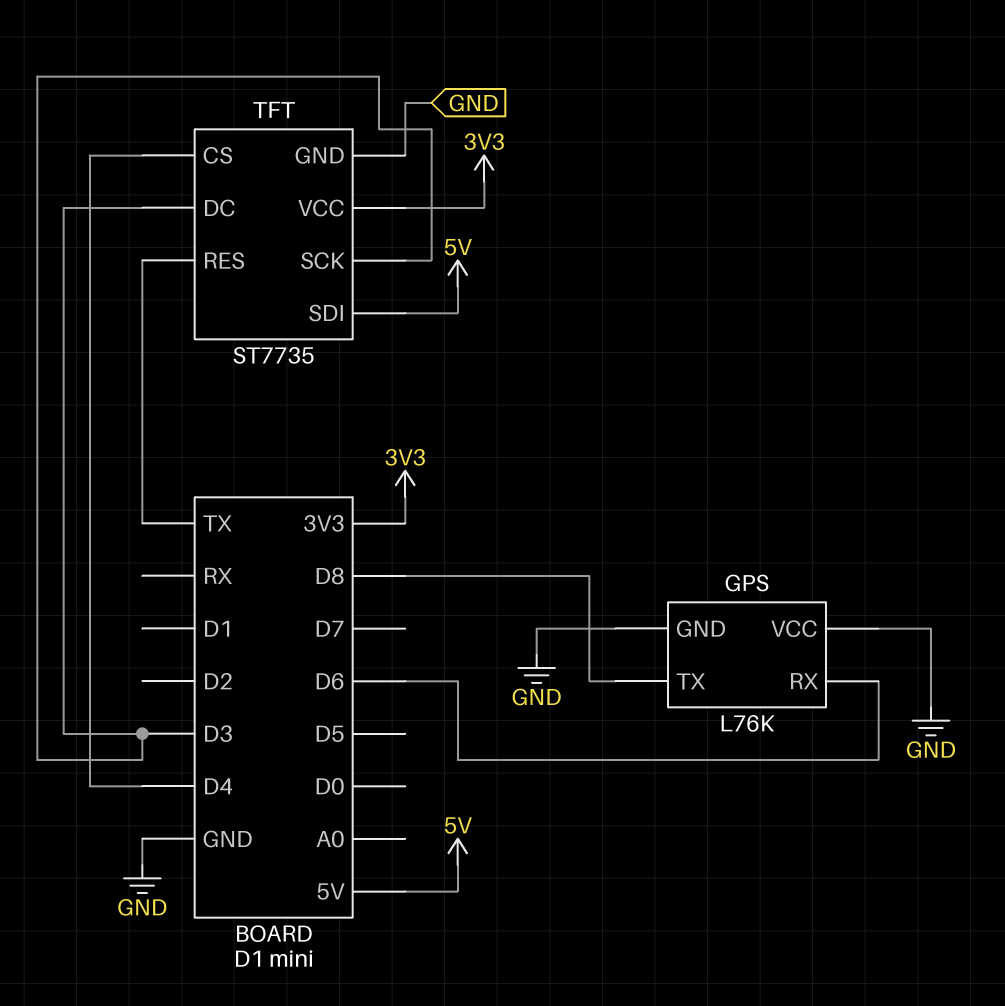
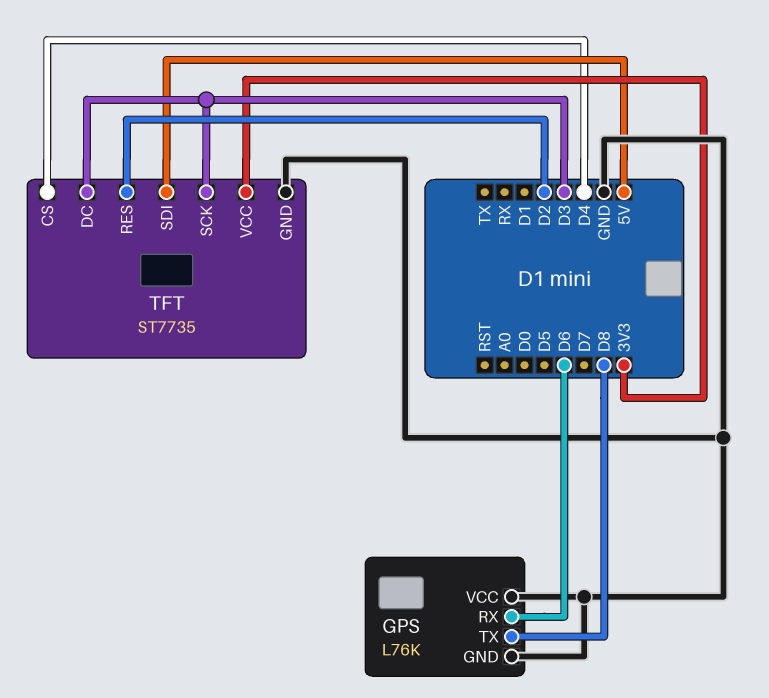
TFT pin RES: TX -> D2

